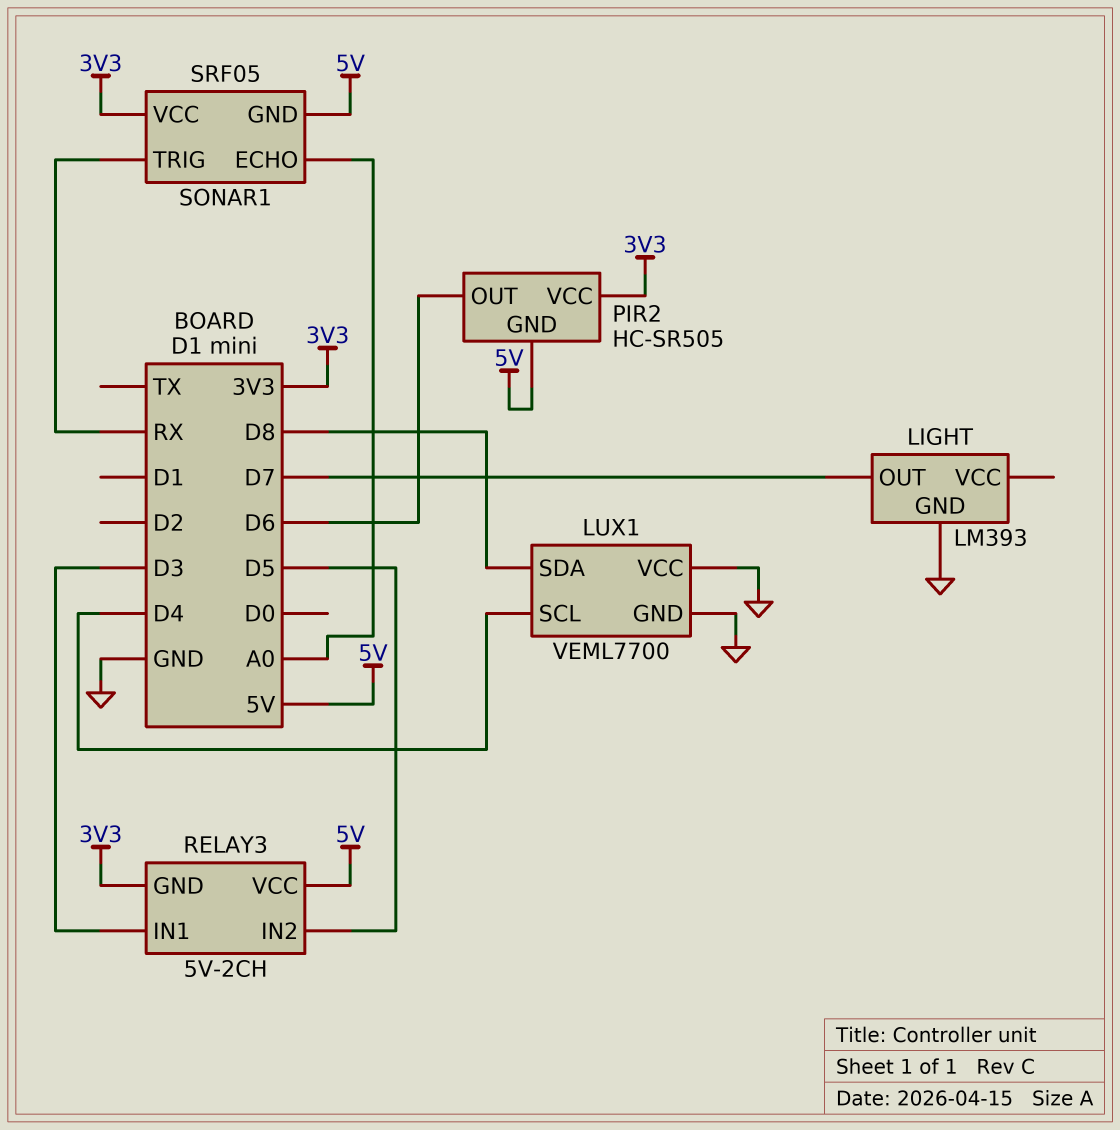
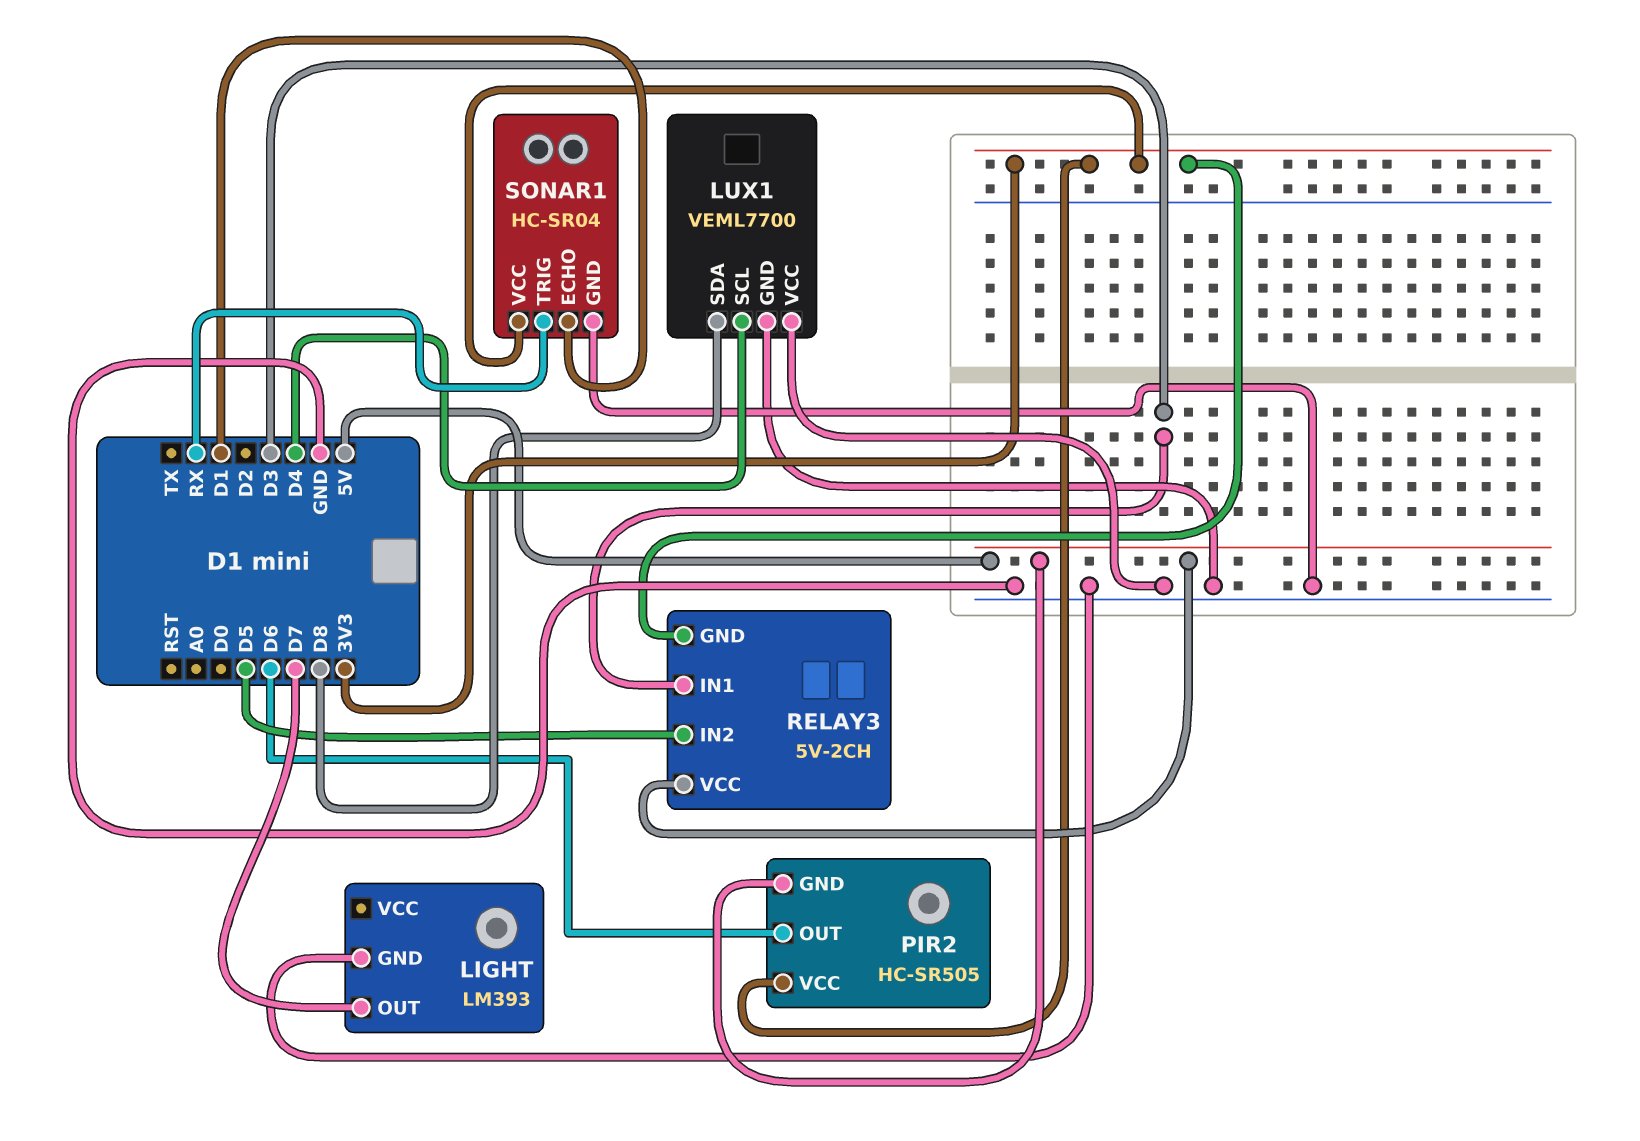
SONAR1: SRF05 -> HC-SR04
SONAR1 pin ECHO: A0 -> D1
SONAR1 pin GND: 5V -> GND

